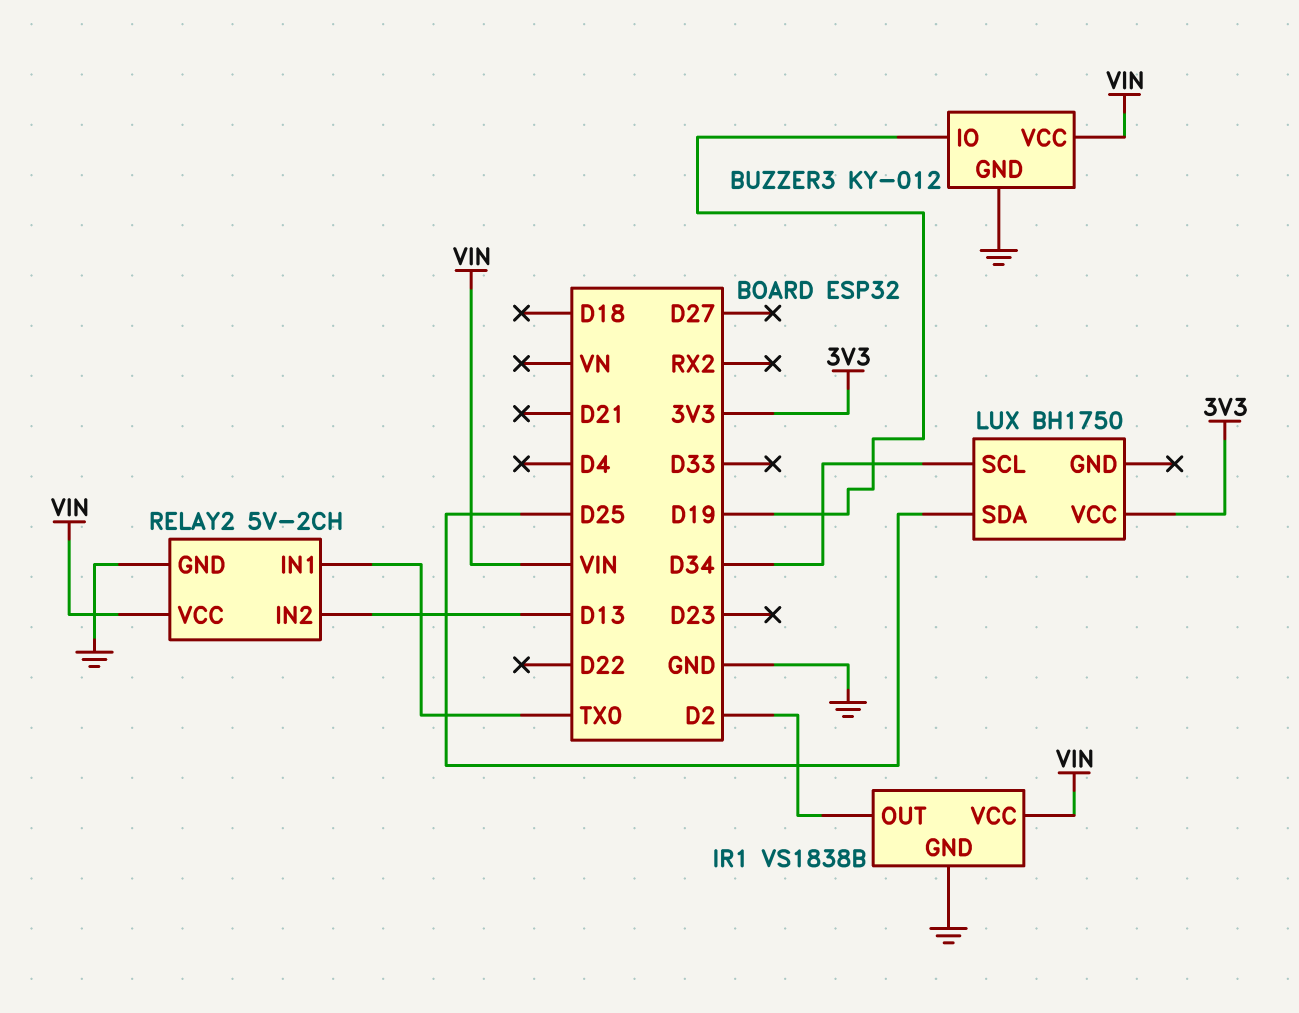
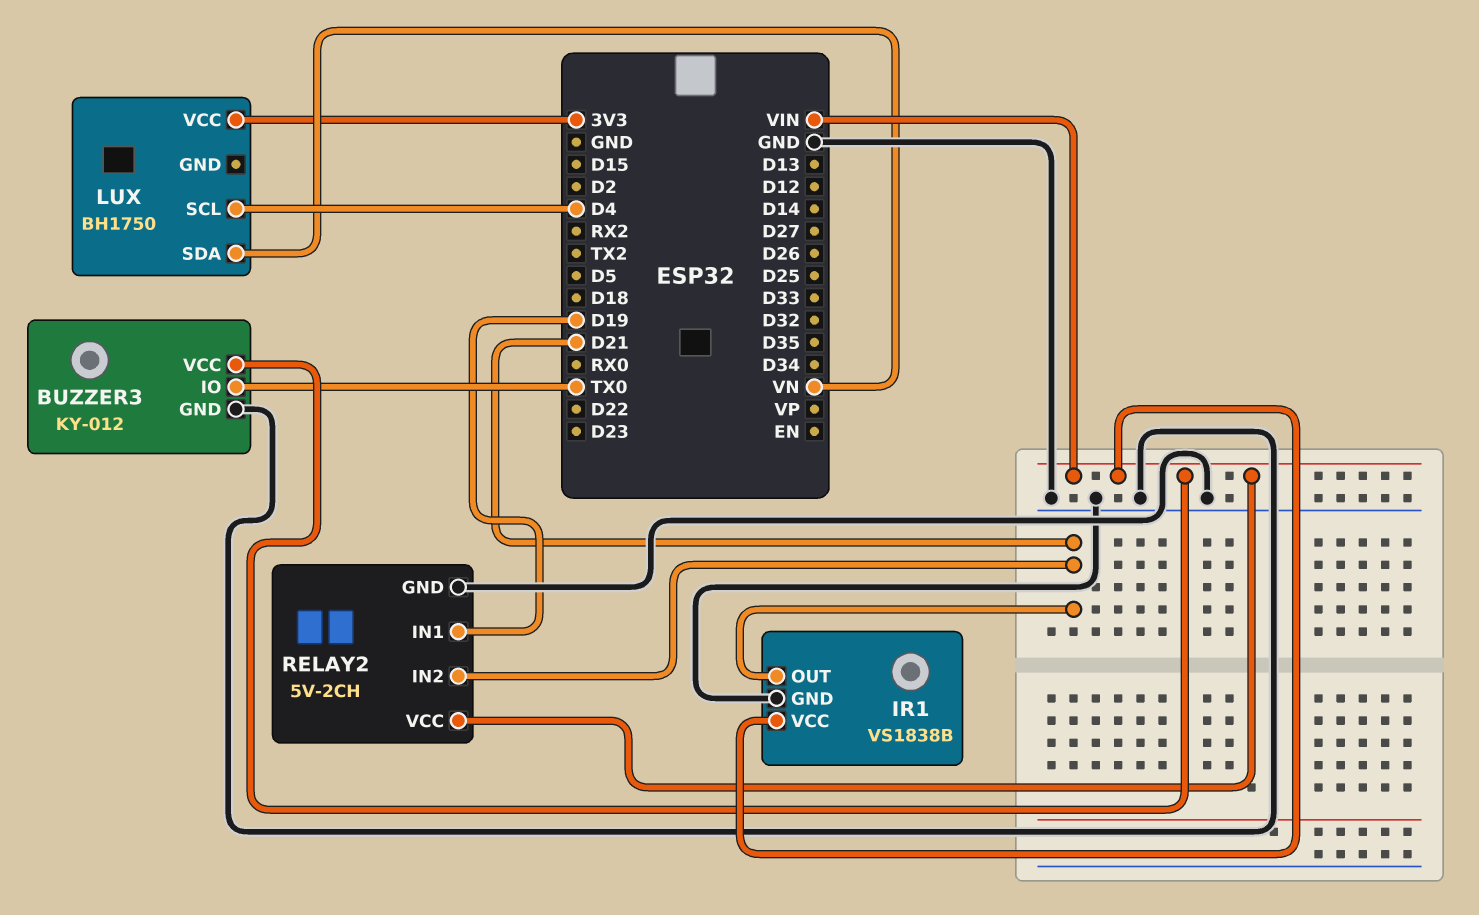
BUZZER3 pin IO: D19 -> TX0
IR1 pin OUT: D2 -> D21
LUX pin SCL: D34 -> D4
LUX pin SDA: D25 -> VN
RELAY2 pin IN1: TX0 -> D19
RELAY2 pin IN2: D13 -> D21

